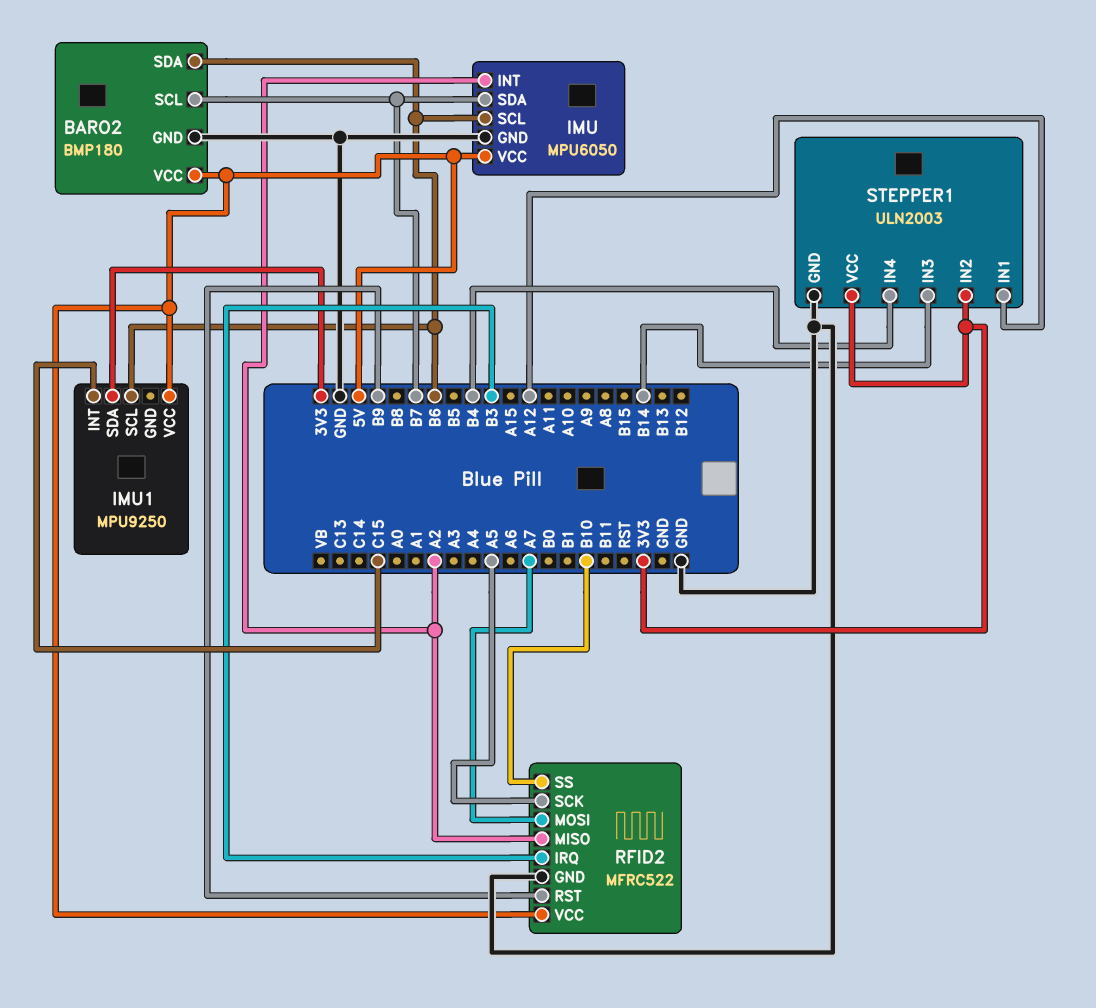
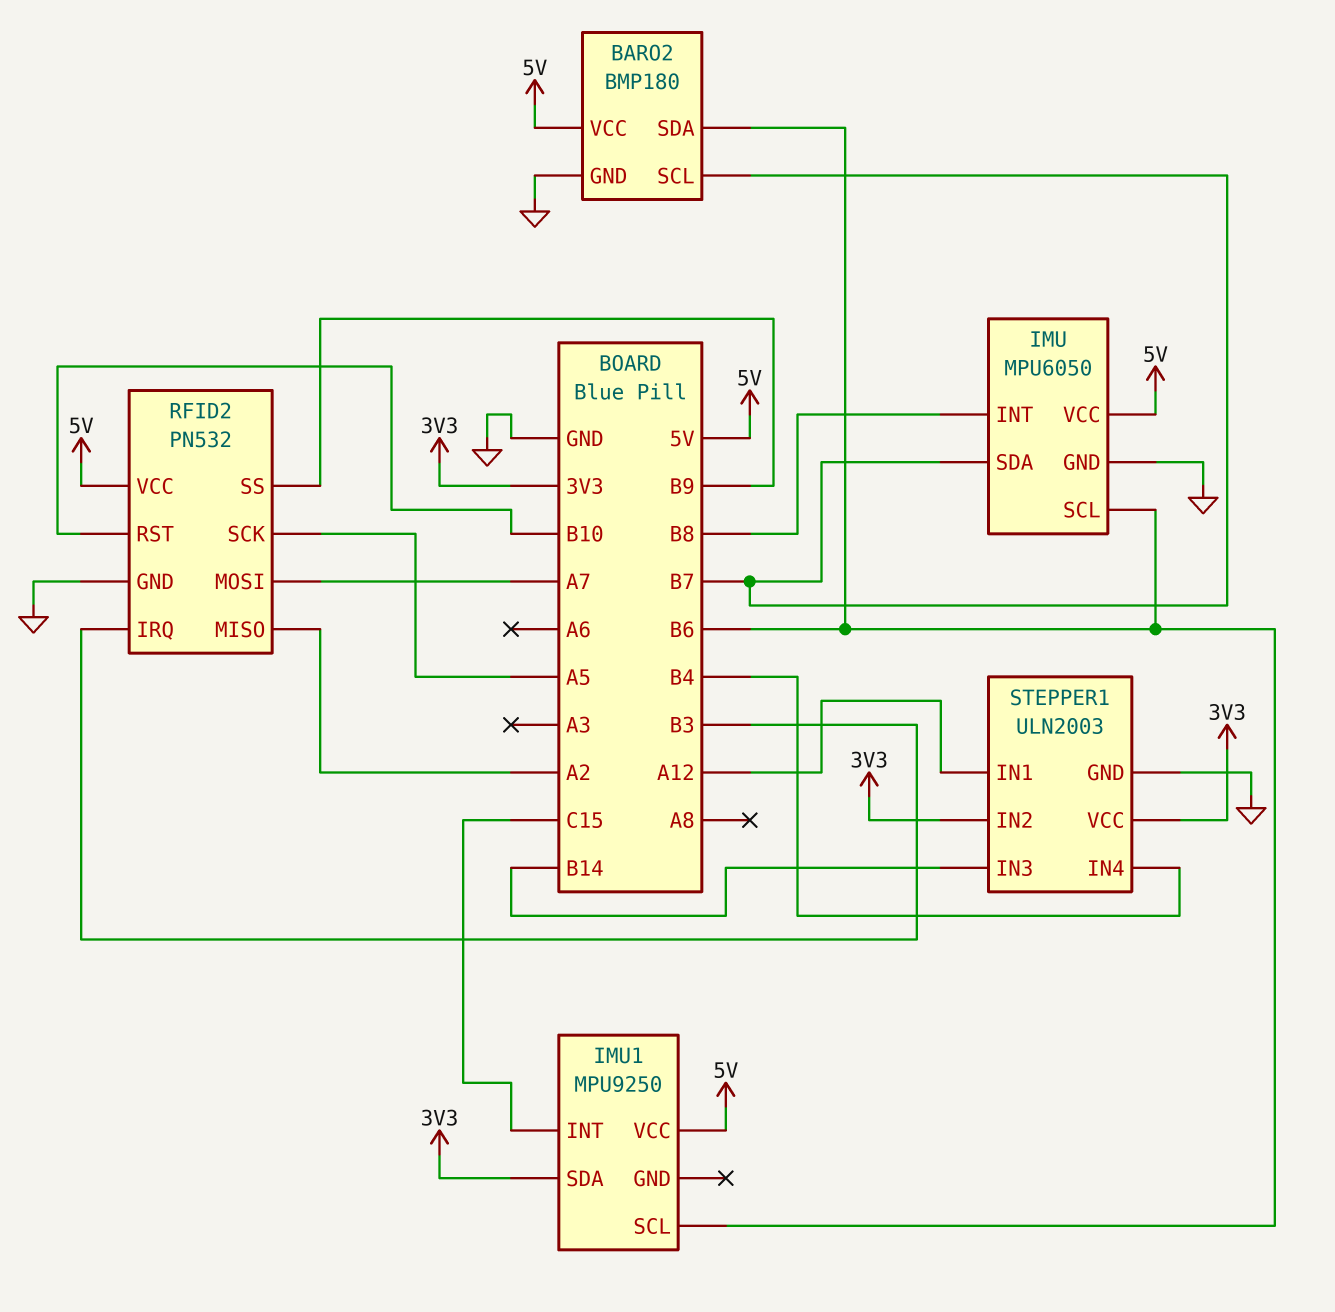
IMU pin INT: A2 -> B8
RFID2: MFRC522 -> PN532
RFID2 pin RST: B9 -> B10
RFID2 pin SS: B10 -> B9

